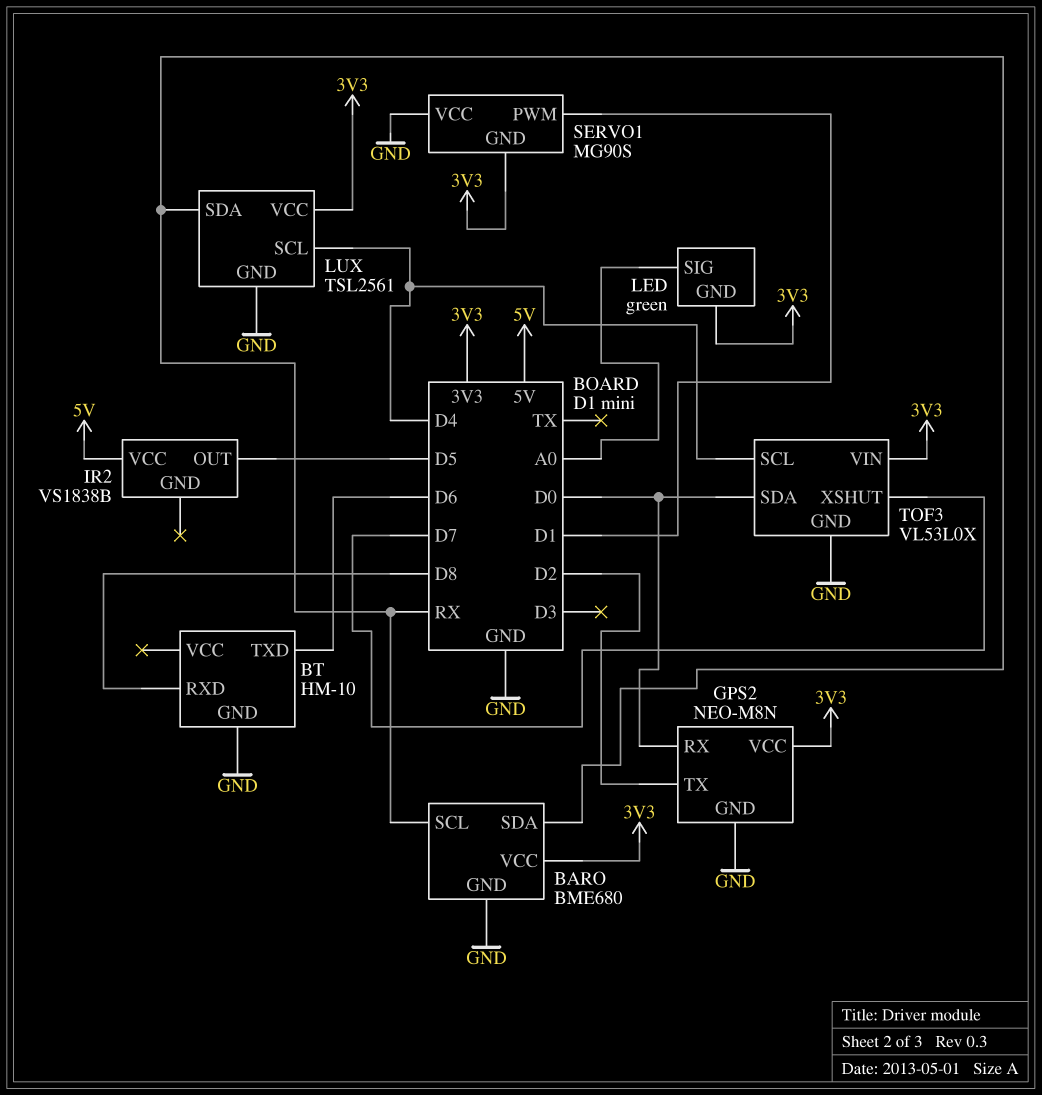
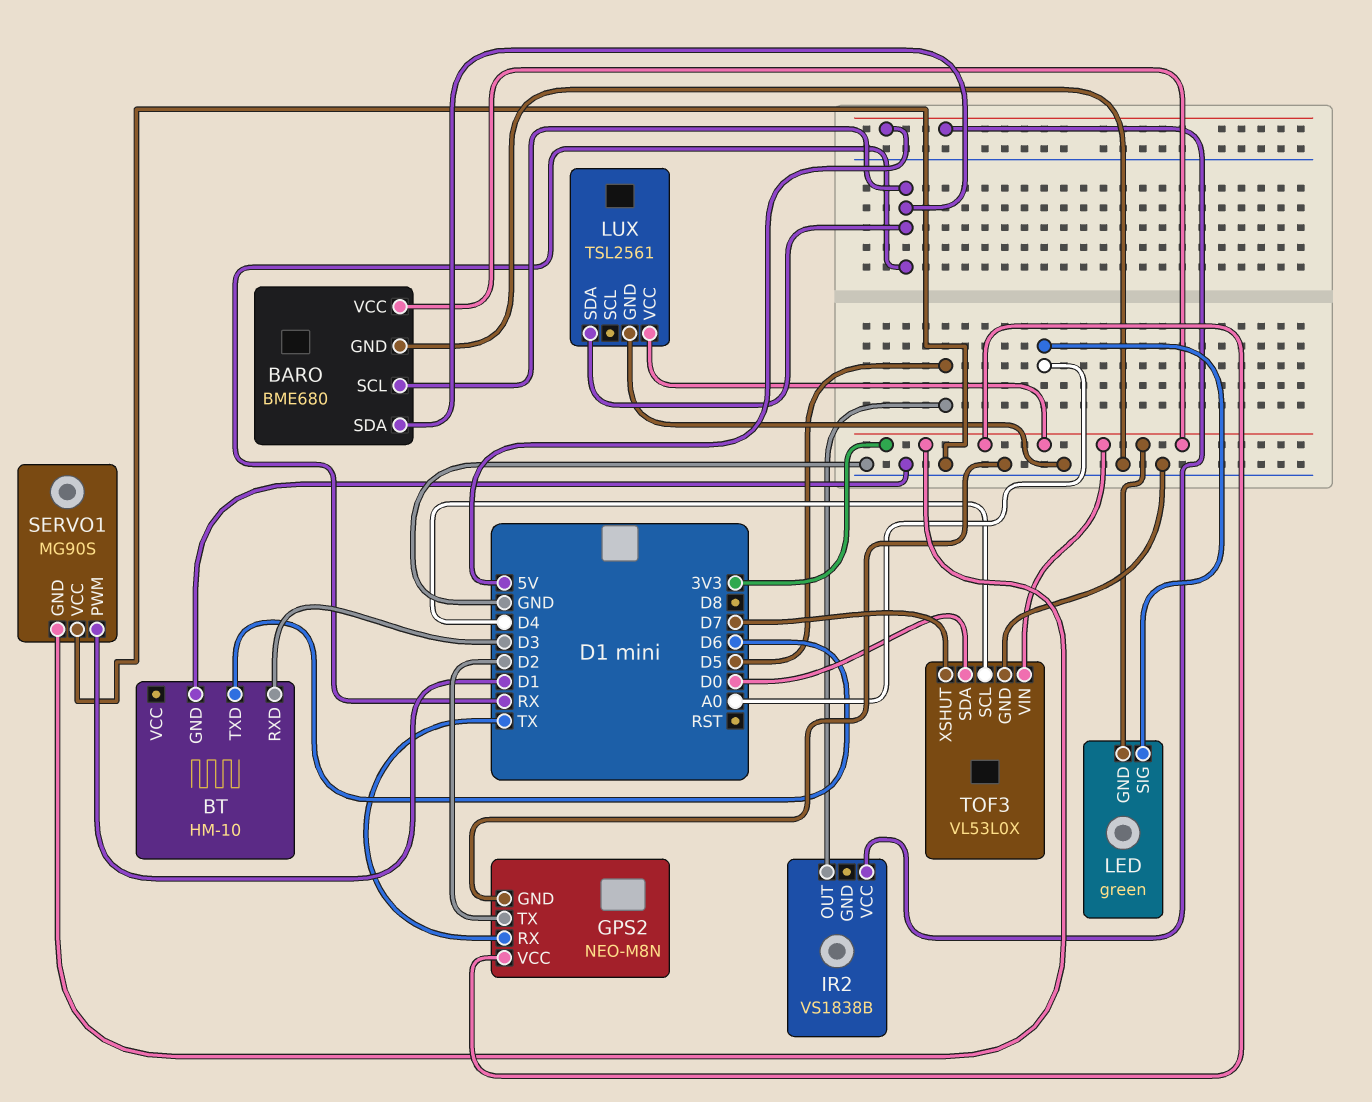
BT pin RXD: D8 -> D3
GPS2 pin RX: D0 -> TX
LUX pin SCL: D4 -> none

